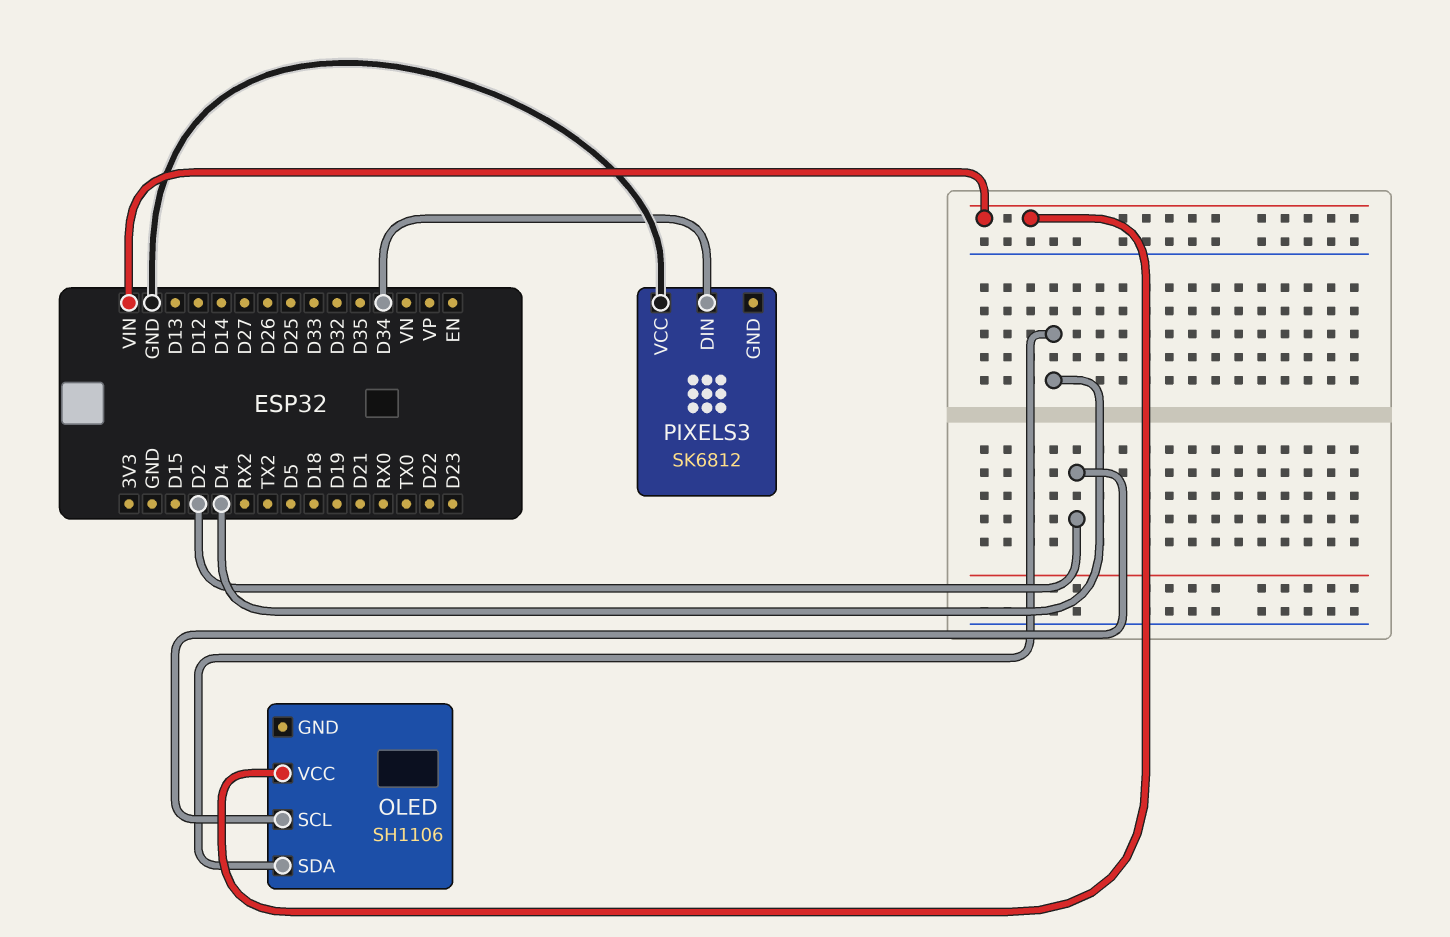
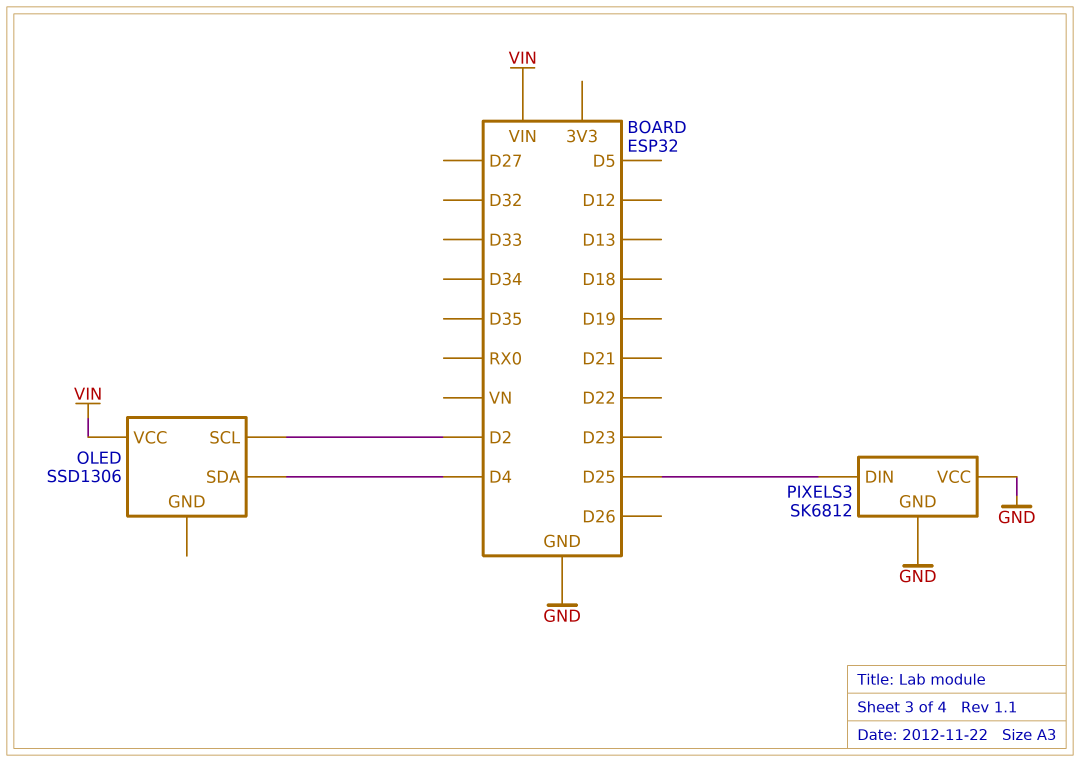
OLED: SH1106 -> SSD1306
PIXELS3 pin DIN: D34 -> D25
PIXELS3 pin GND: none -> GND

